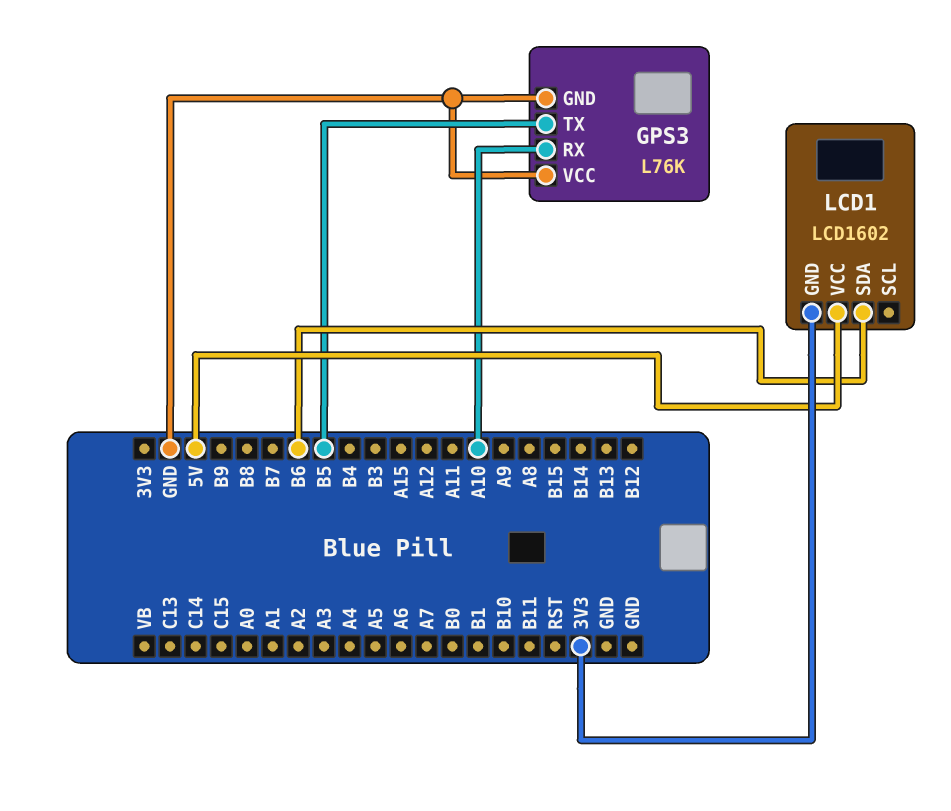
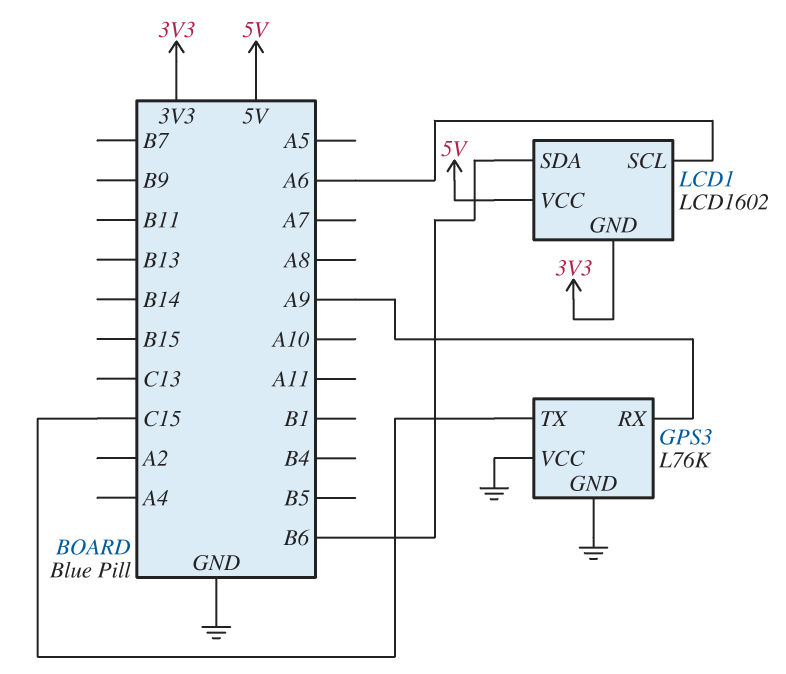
GPS3 pin RX: A10 -> A9
GPS3 pin TX: B5 -> C15
LCD1 pin SCL: none -> A6

